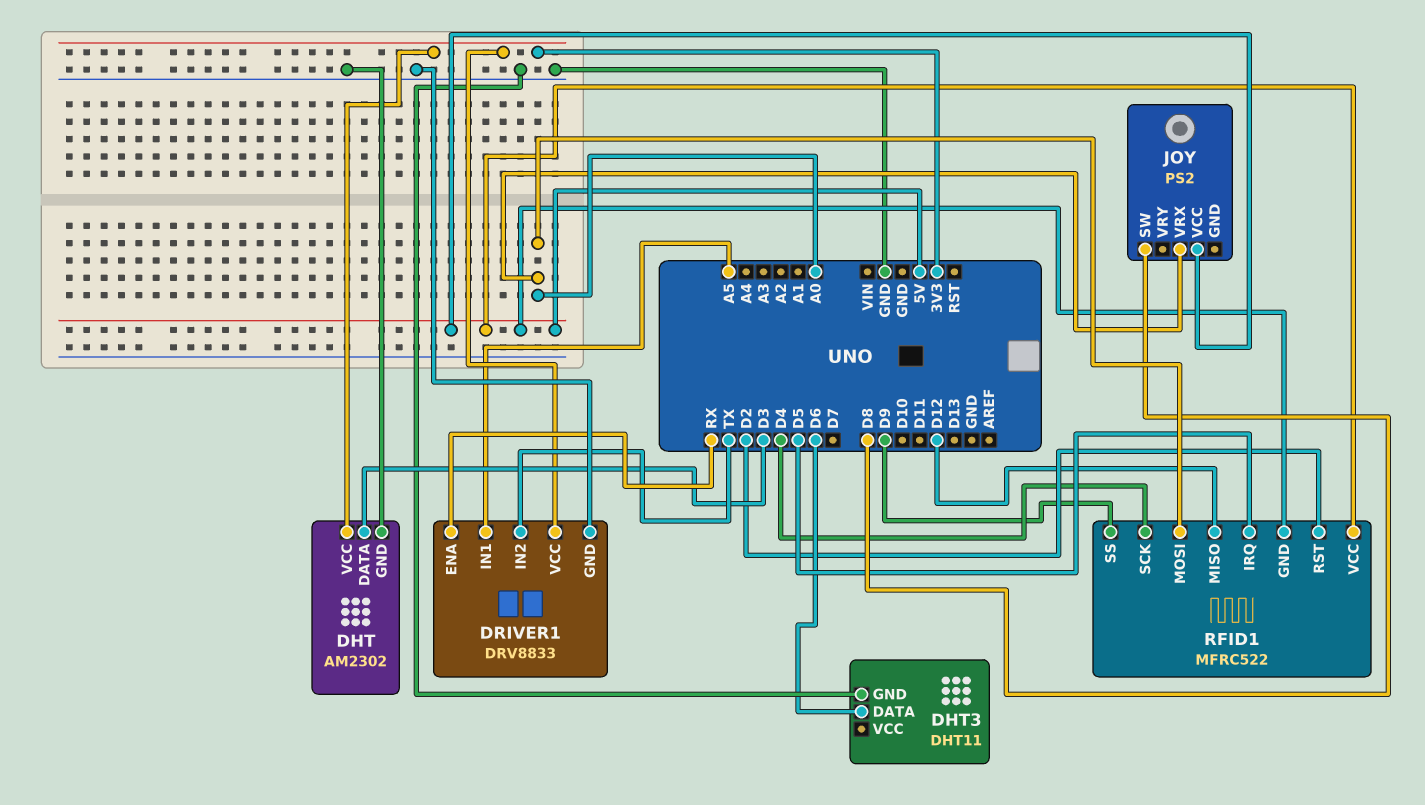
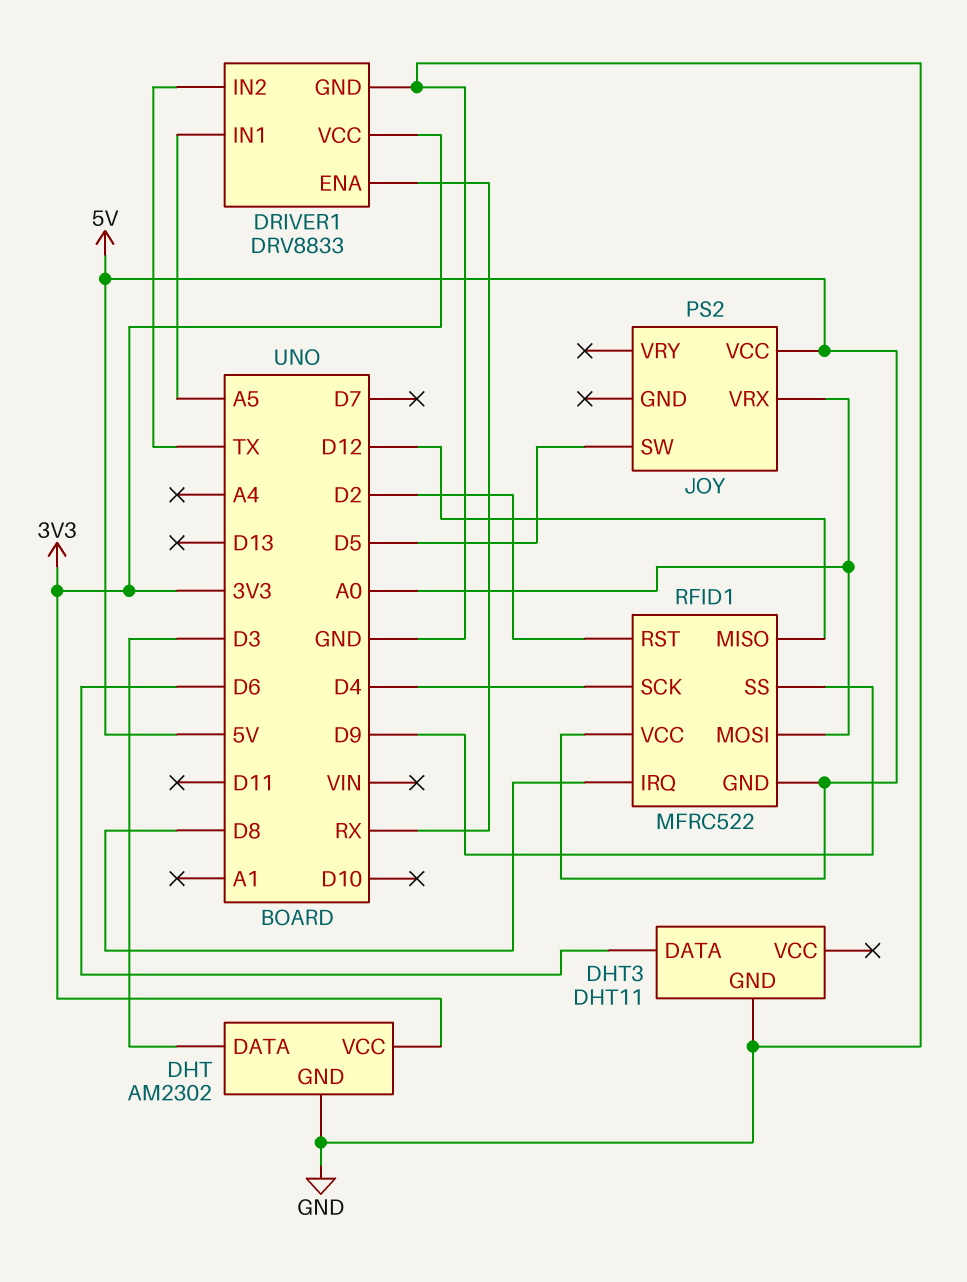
JOY pin SW: D8 -> D5
RFID1 pin IRQ: D5 -> D8

